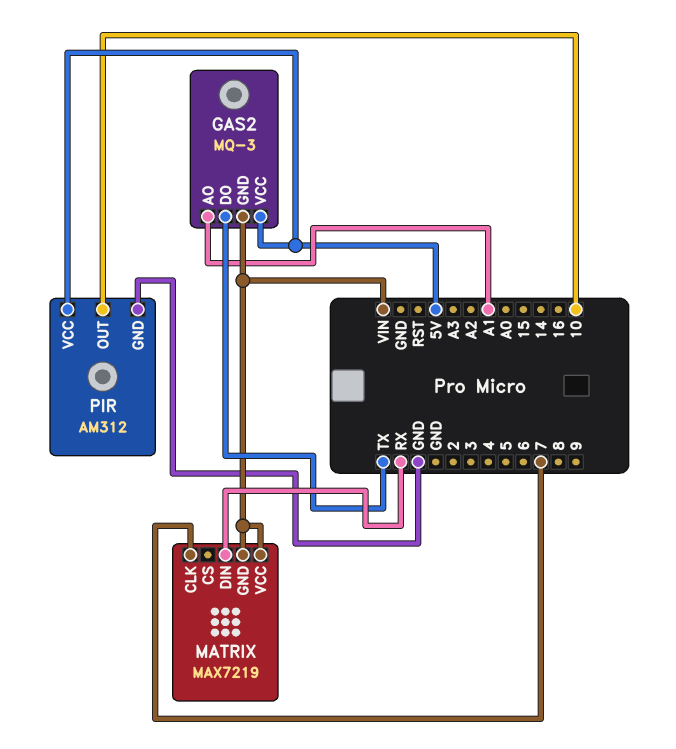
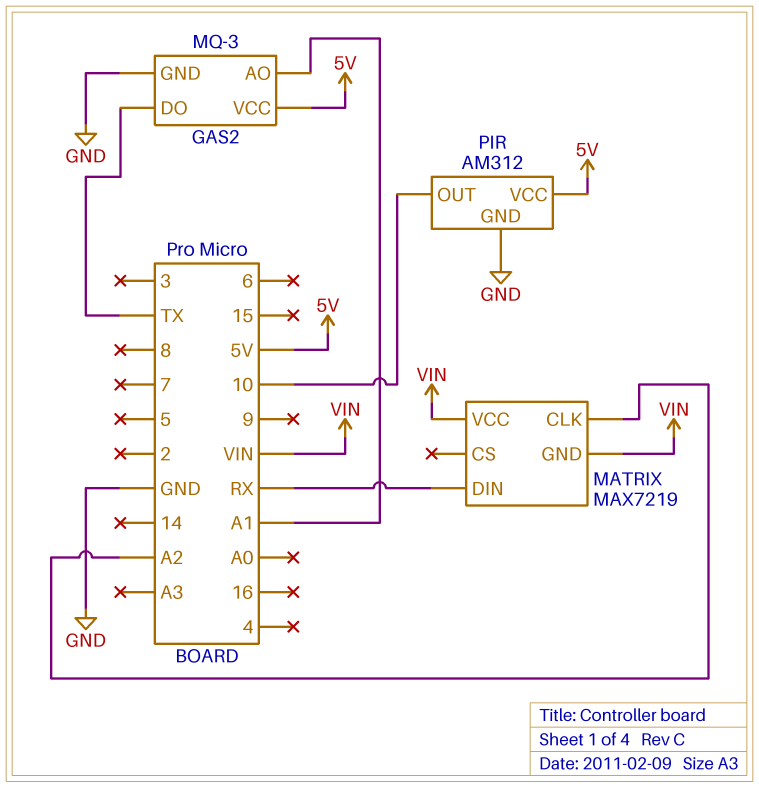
GAS2 pin GND: VIN -> GND
MATRIX pin CLK: 7 -> A2

